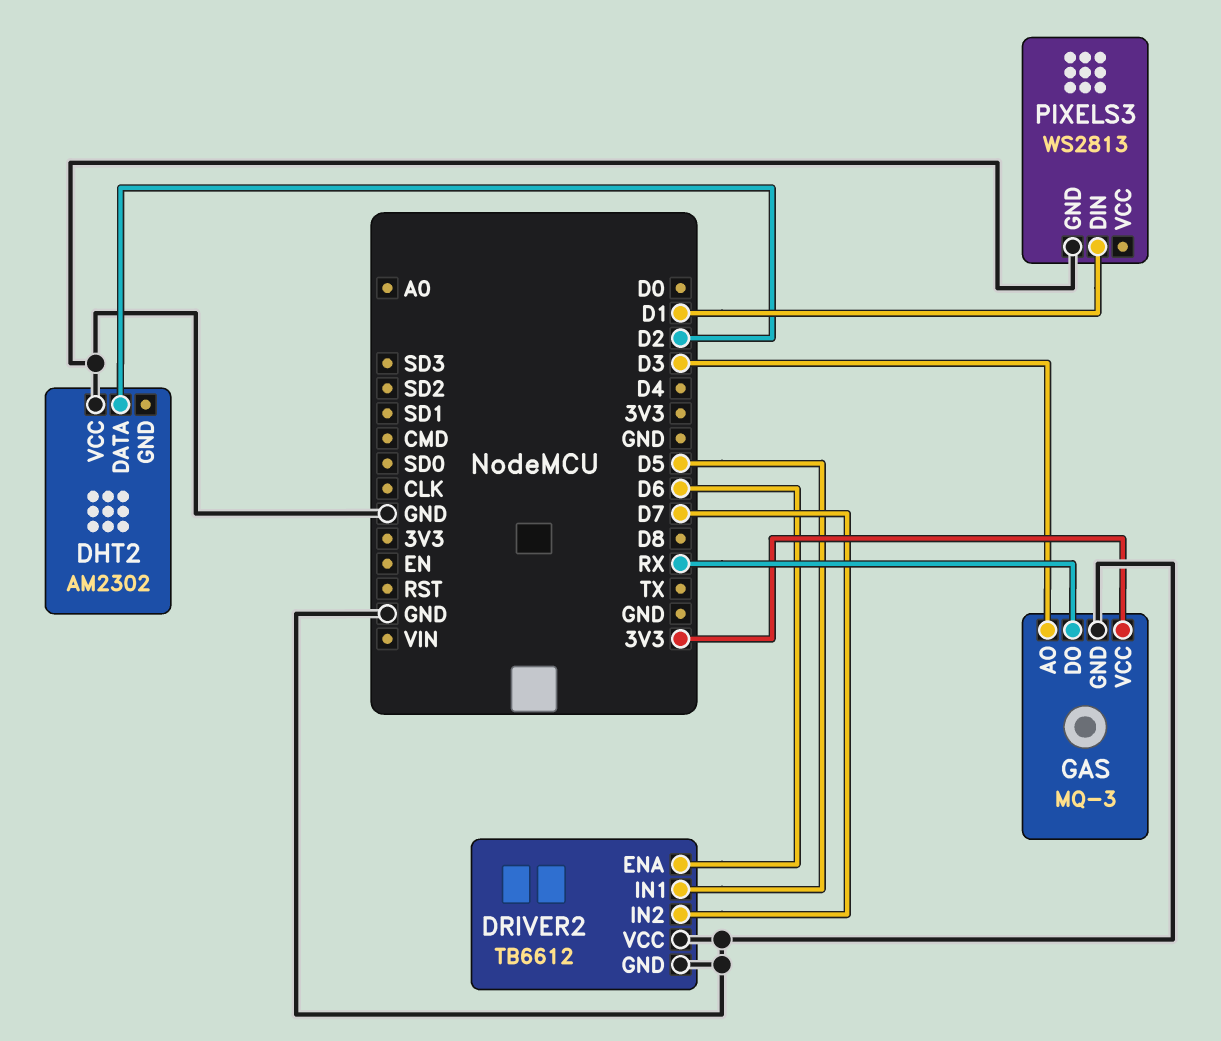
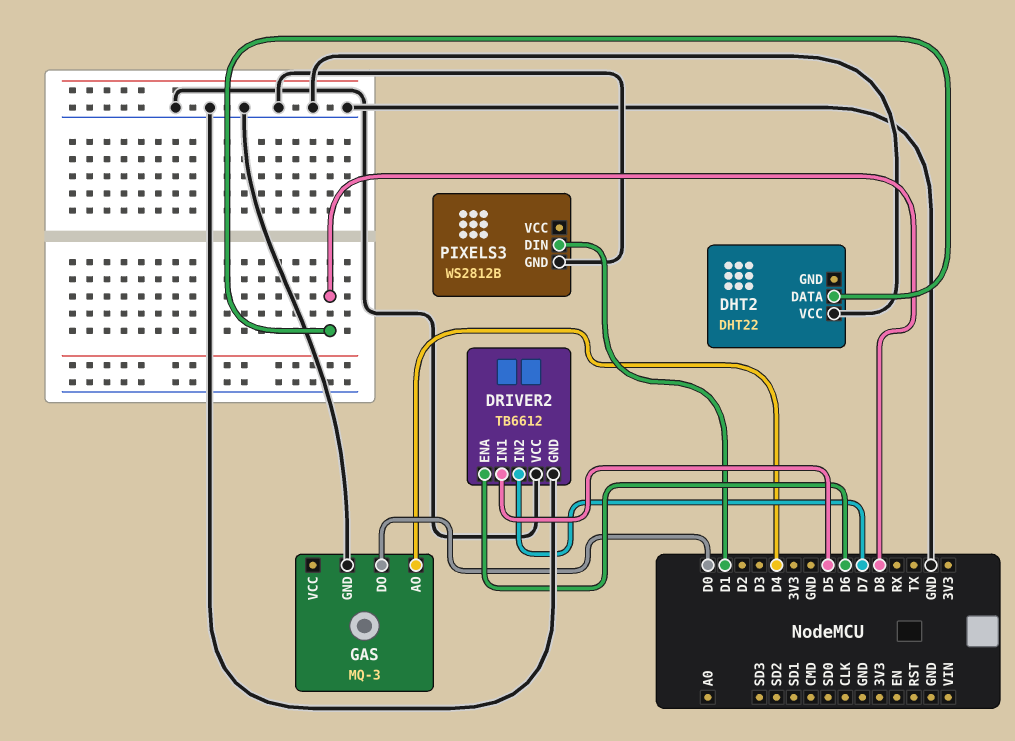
DHT2: AM2302 -> DHT22
DHT2 pin DATA: D2 -> D8
GAS pin AO: D3 -> D4
GAS pin DO: RX -> D0
GAS pin VCC: 3V3 -> none
PIXELS3: WS2813 -> WS2812B

